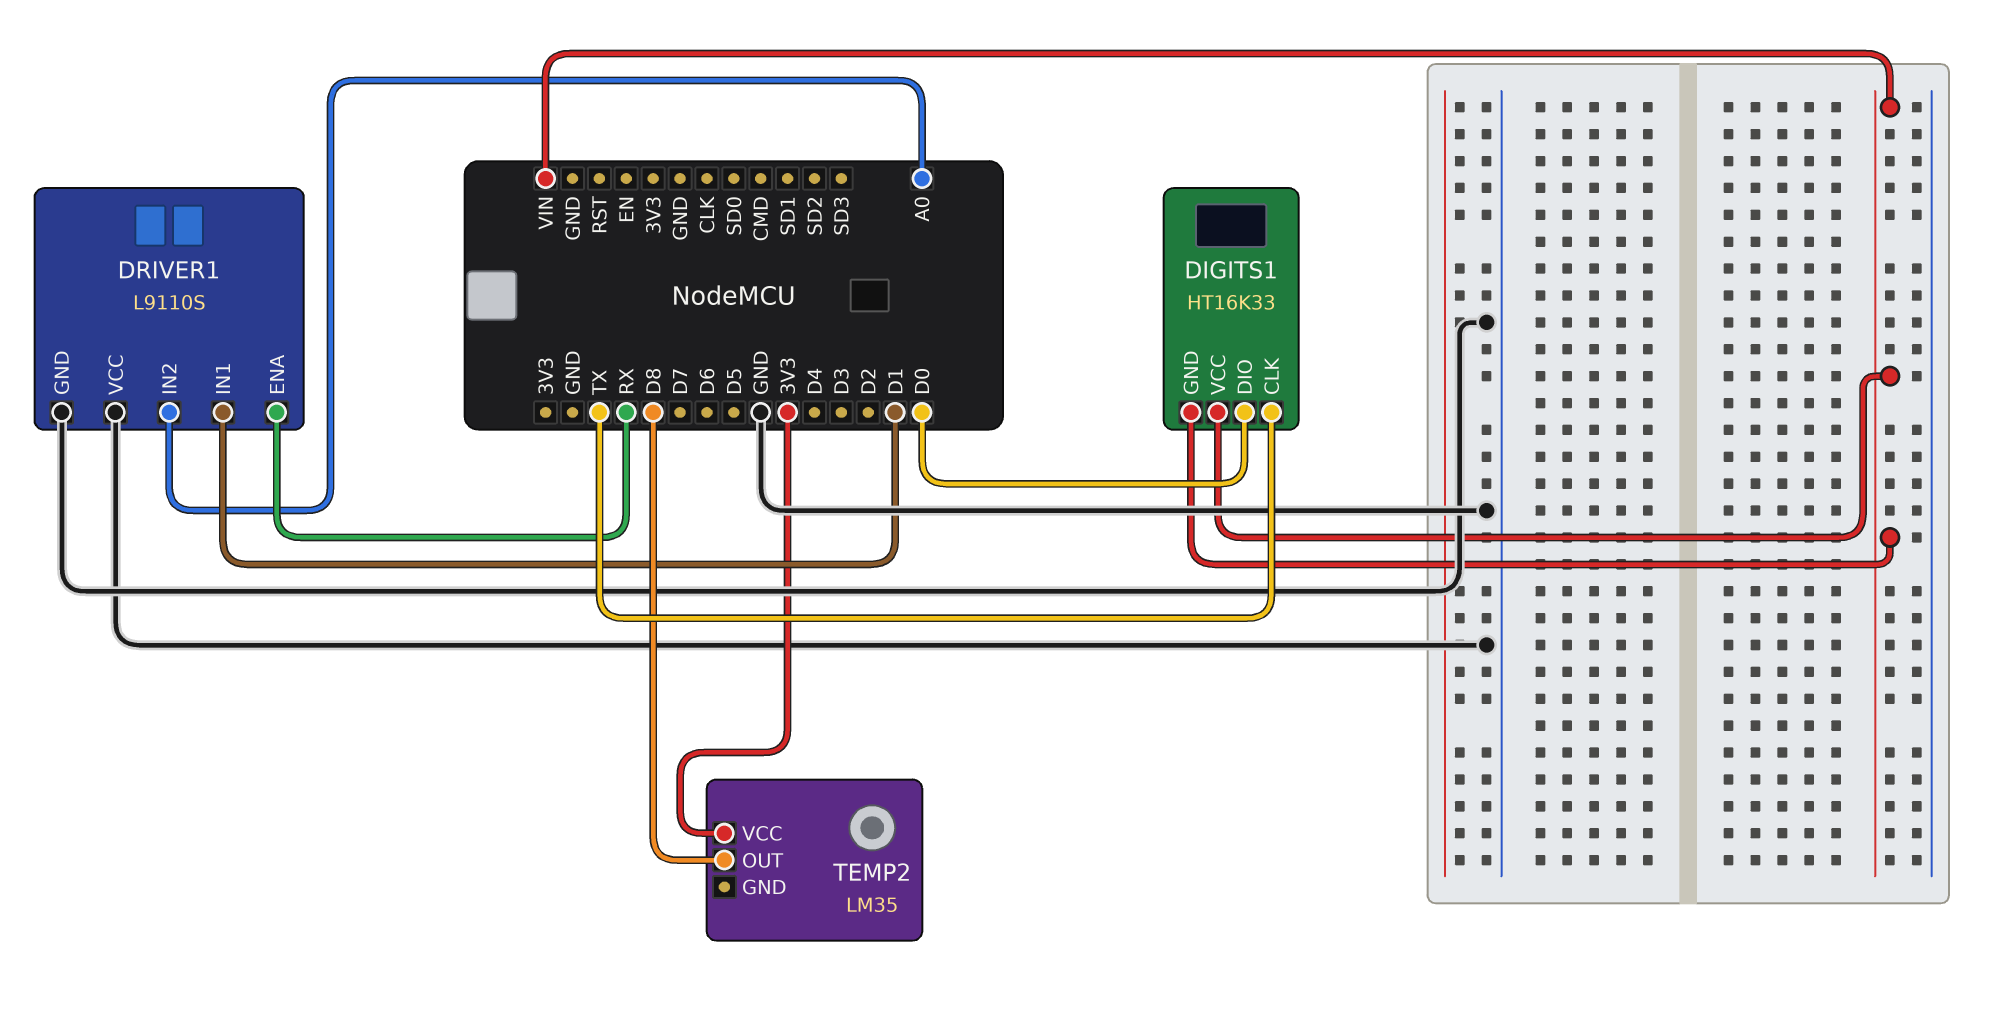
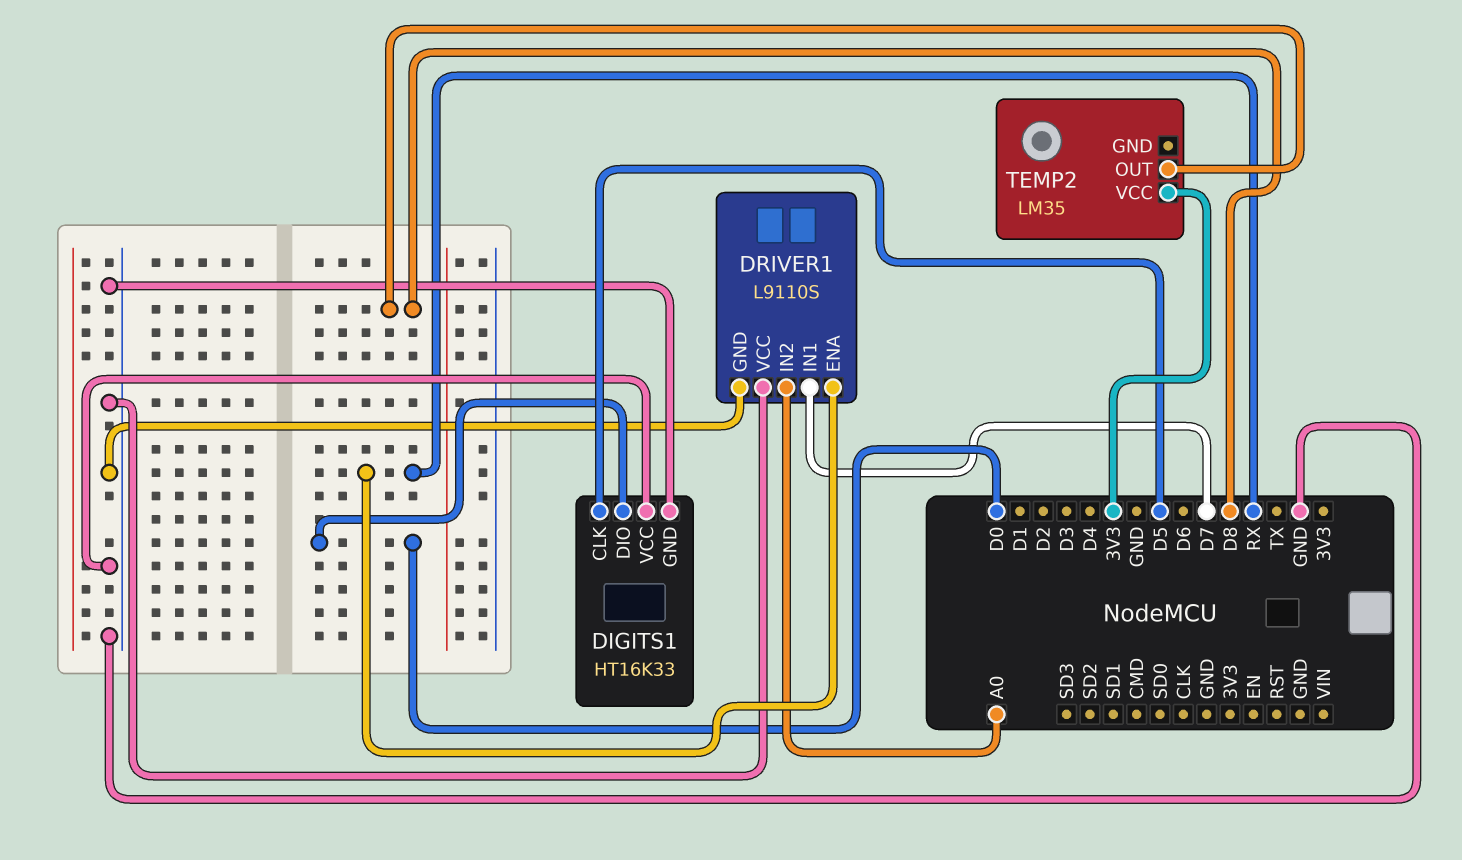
DIGITS1 pin CLK: TX -> D5
DIGITS1 pin GND: VIN -> GND
DIGITS1 pin VCC: VIN -> GND
DRIVER1 pin IN1: D1 -> D7

